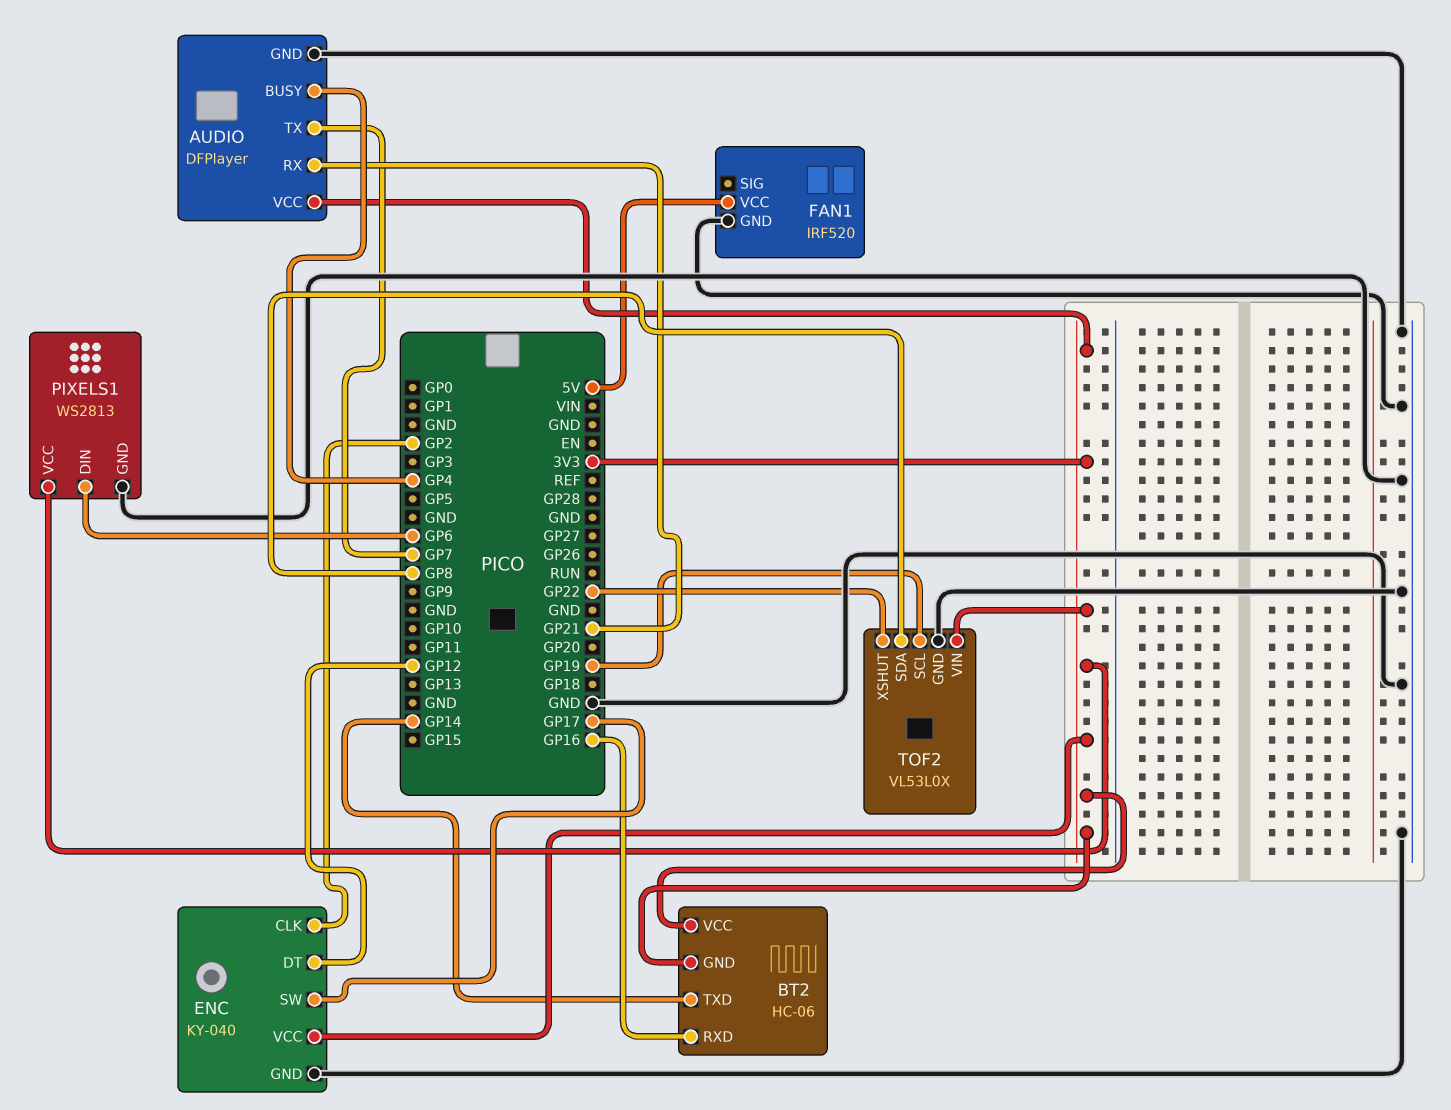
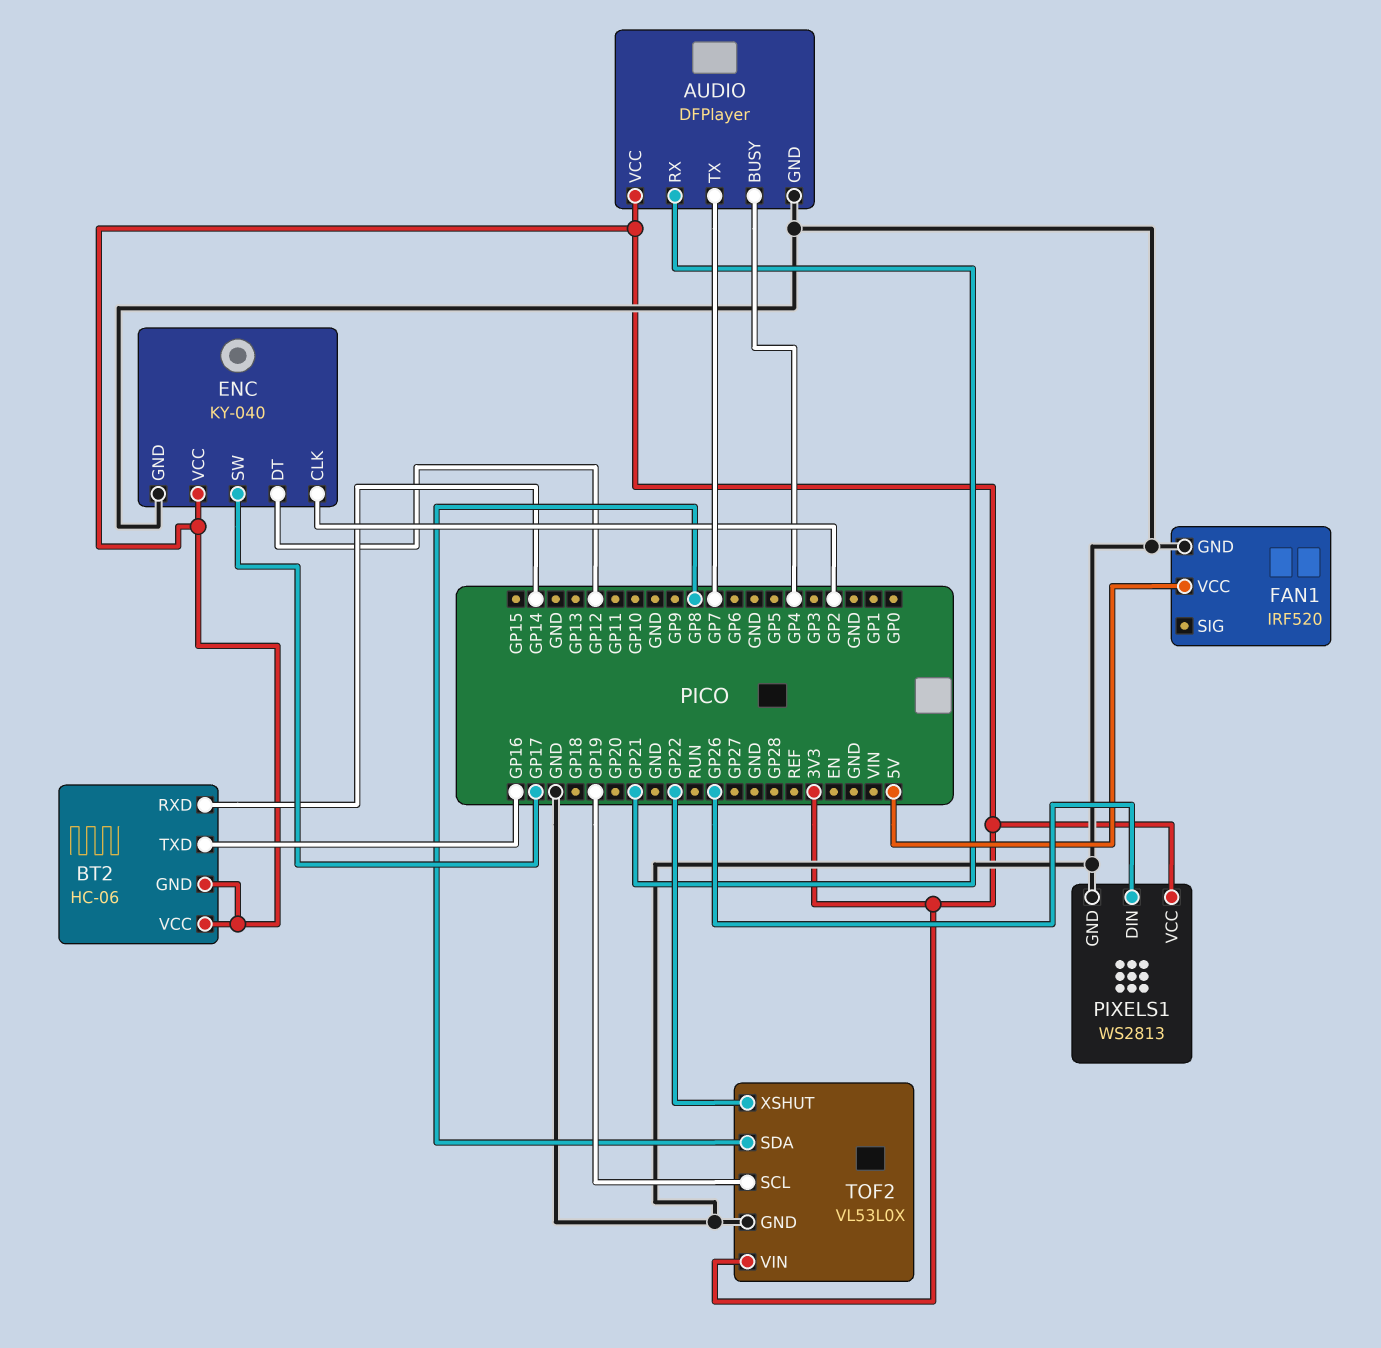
BT2 pin RXD: GP16 -> GP14
BT2 pin TXD: GP14 -> GP16
PIXELS1 pin DIN: GP6 -> GP26

